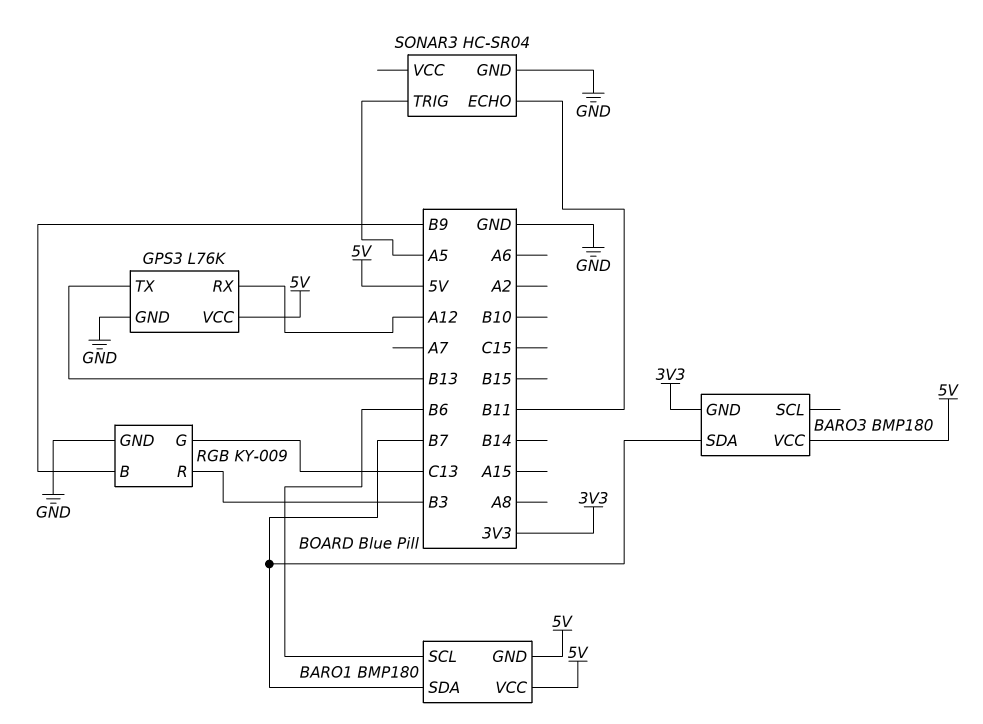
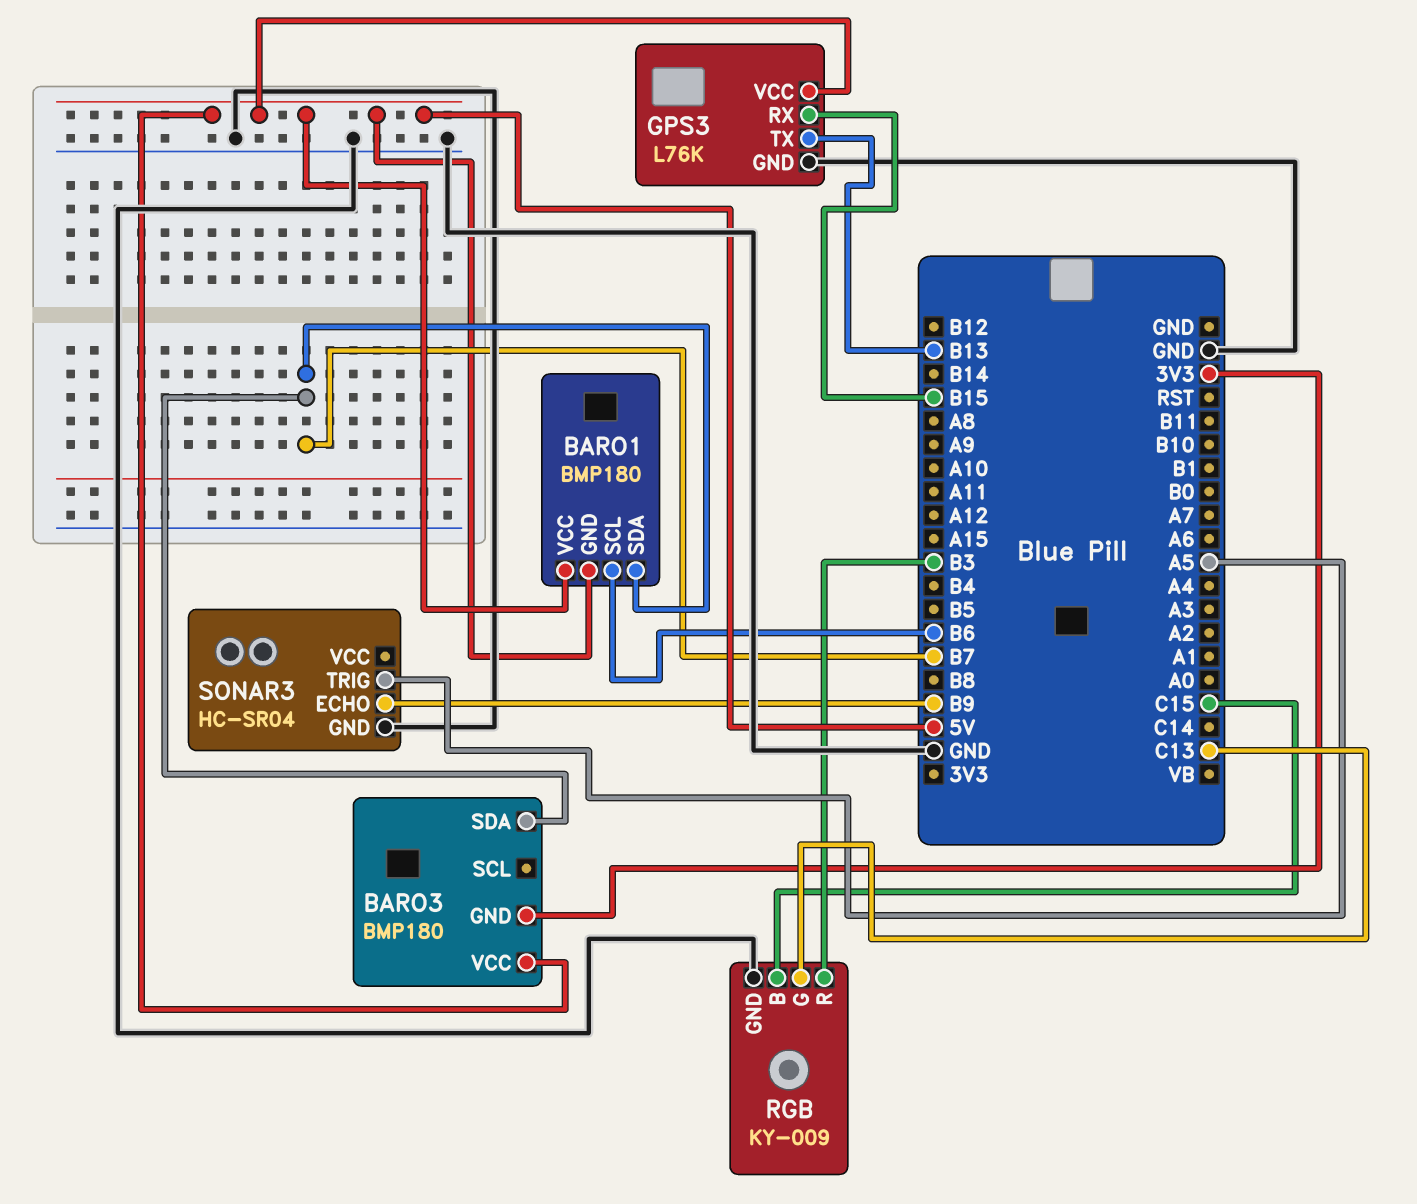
GPS3 pin RX: A12 -> B15
RGB pin B: B9 -> C15
SONAR3 pin ECHO: B11 -> B9

